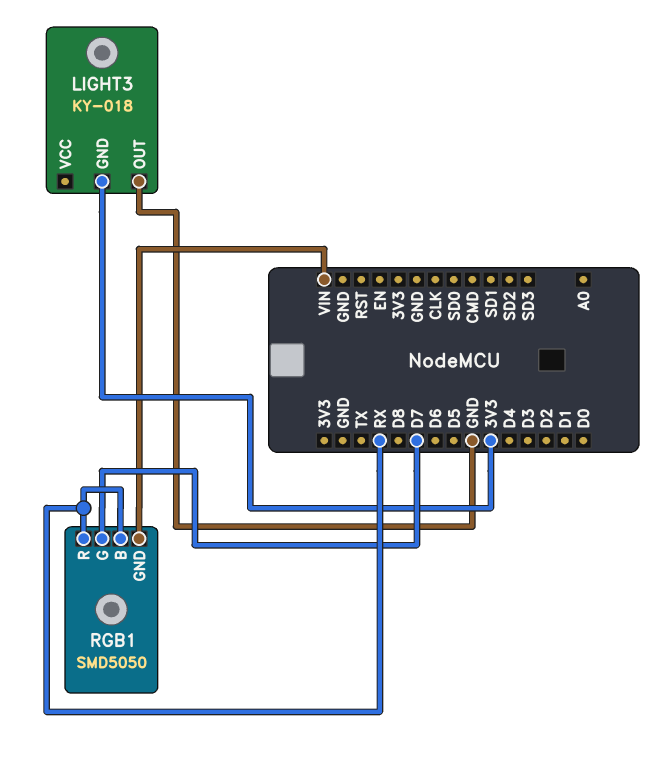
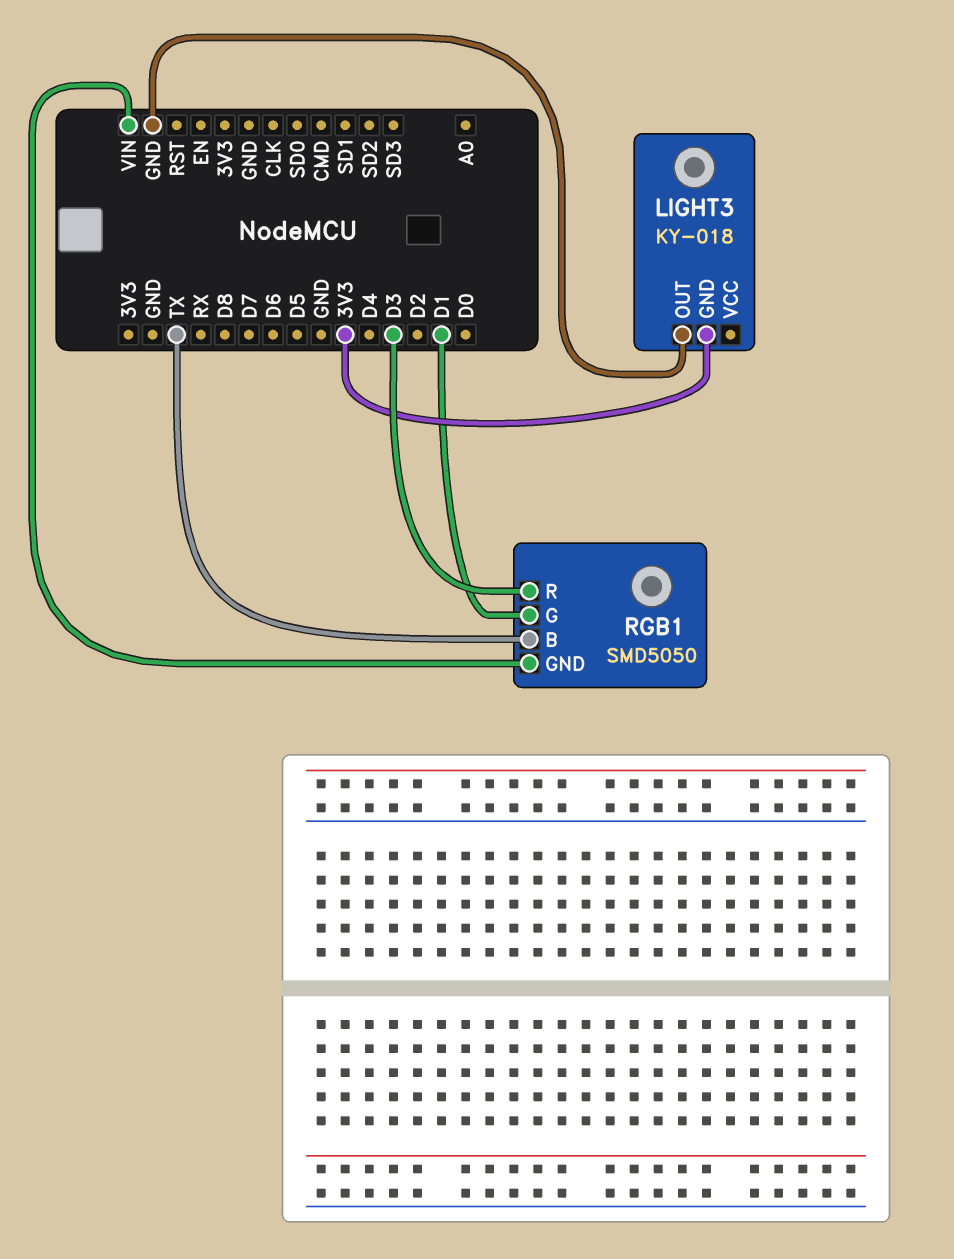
RGB1 pin B: RX -> TX
RGB1 pin G: D7 -> D1
RGB1 pin R: RX -> D3

